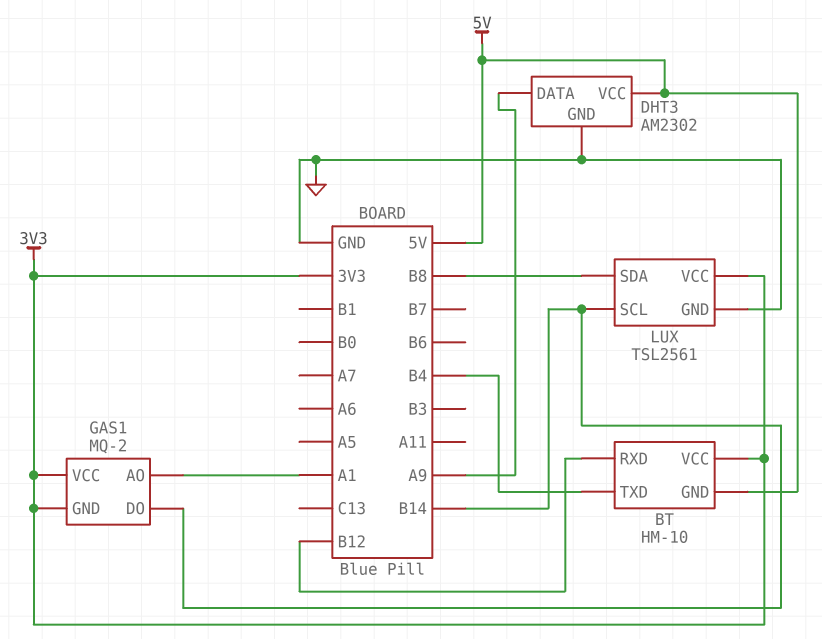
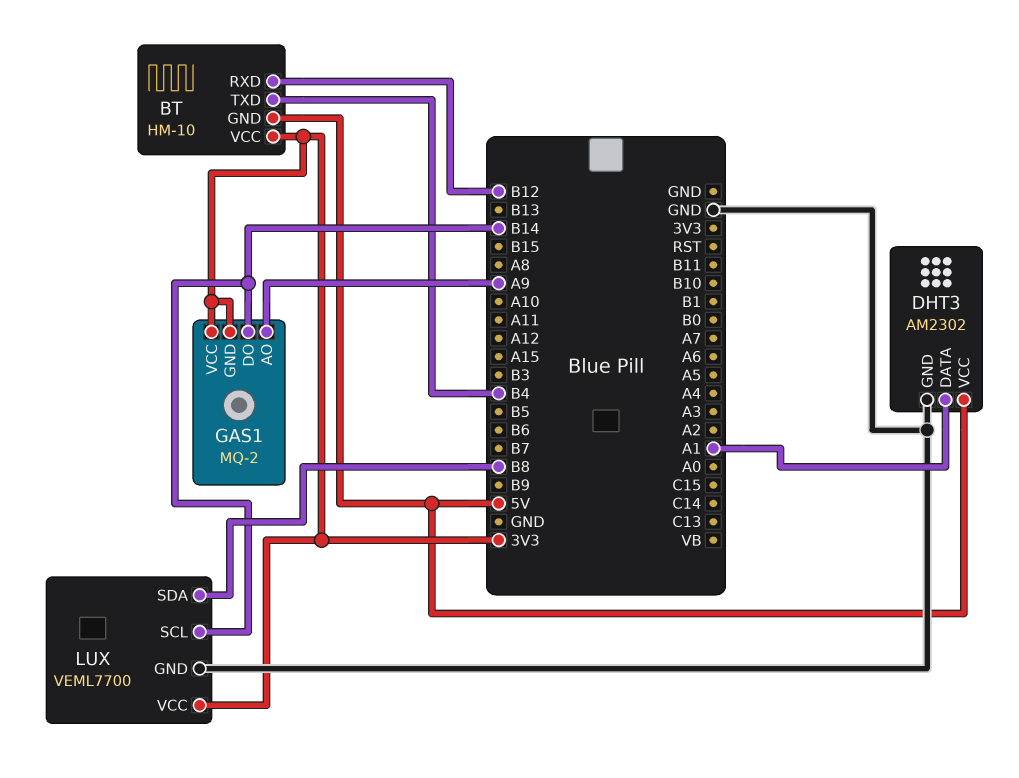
DHT3 pin DATA: A9 -> A1
GAS1 pin AO: A1 -> A9
LUX: TSL2561 -> VEML7700

